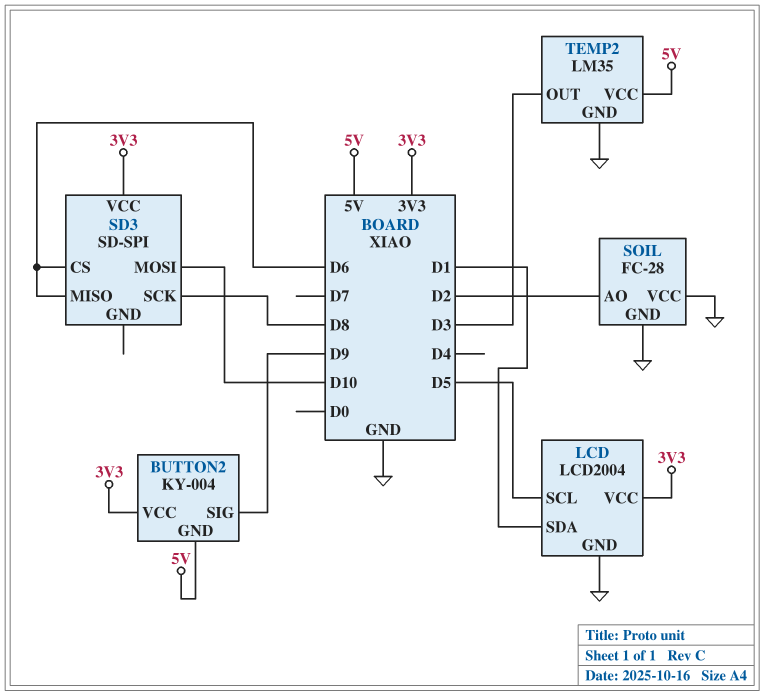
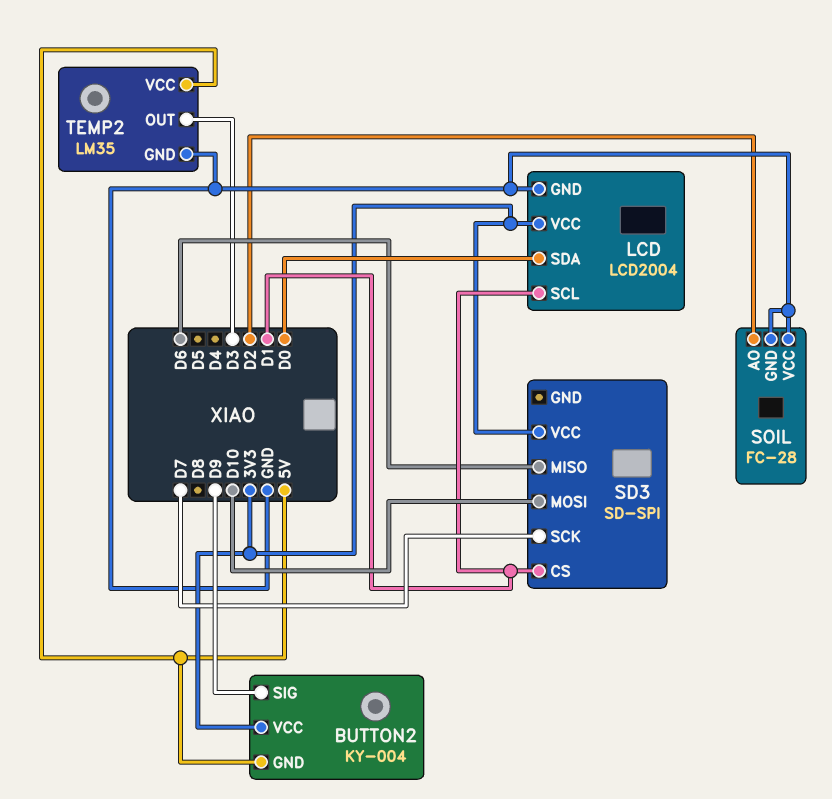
LCD pin SCL: D5 -> D1
LCD pin SDA: D1 -> D0
SD3 pin CS: D6 -> D1
SD3 pin SCK: D8 -> D7

